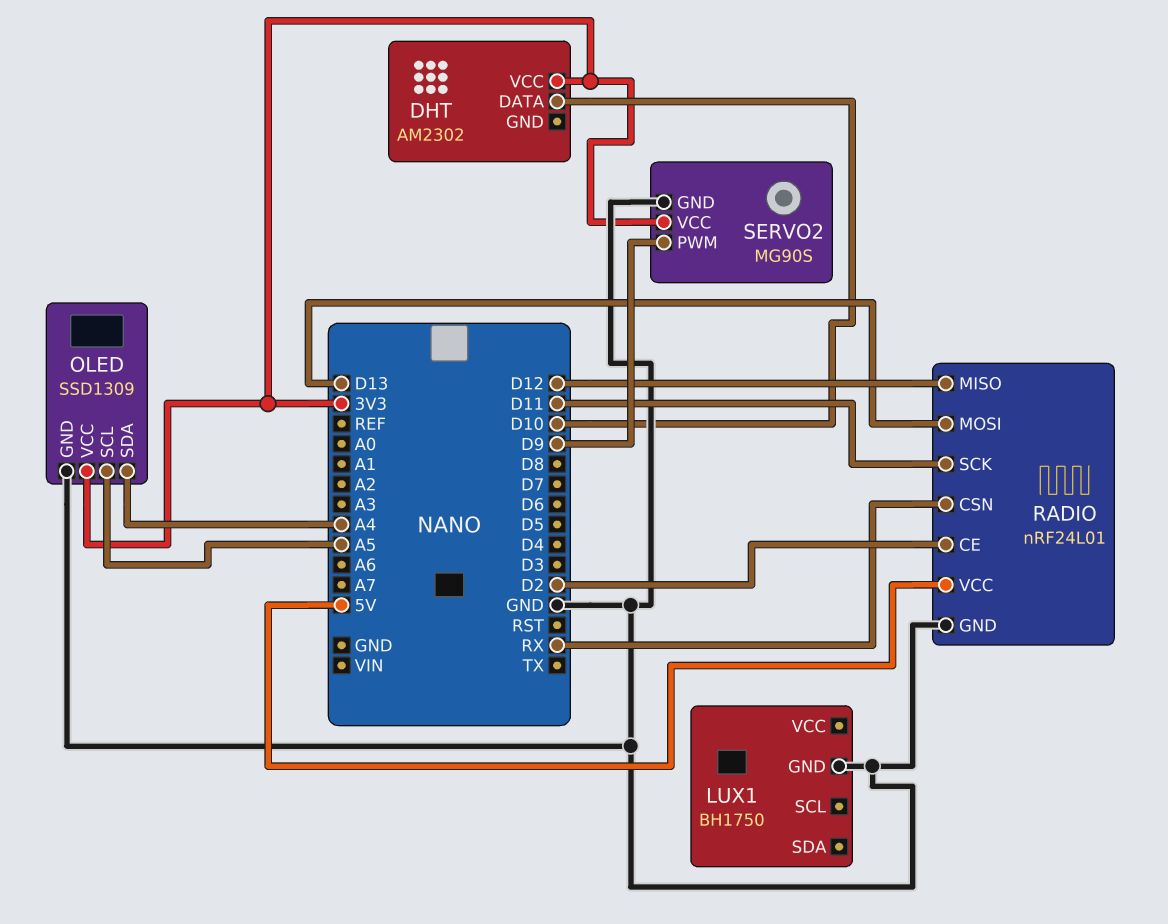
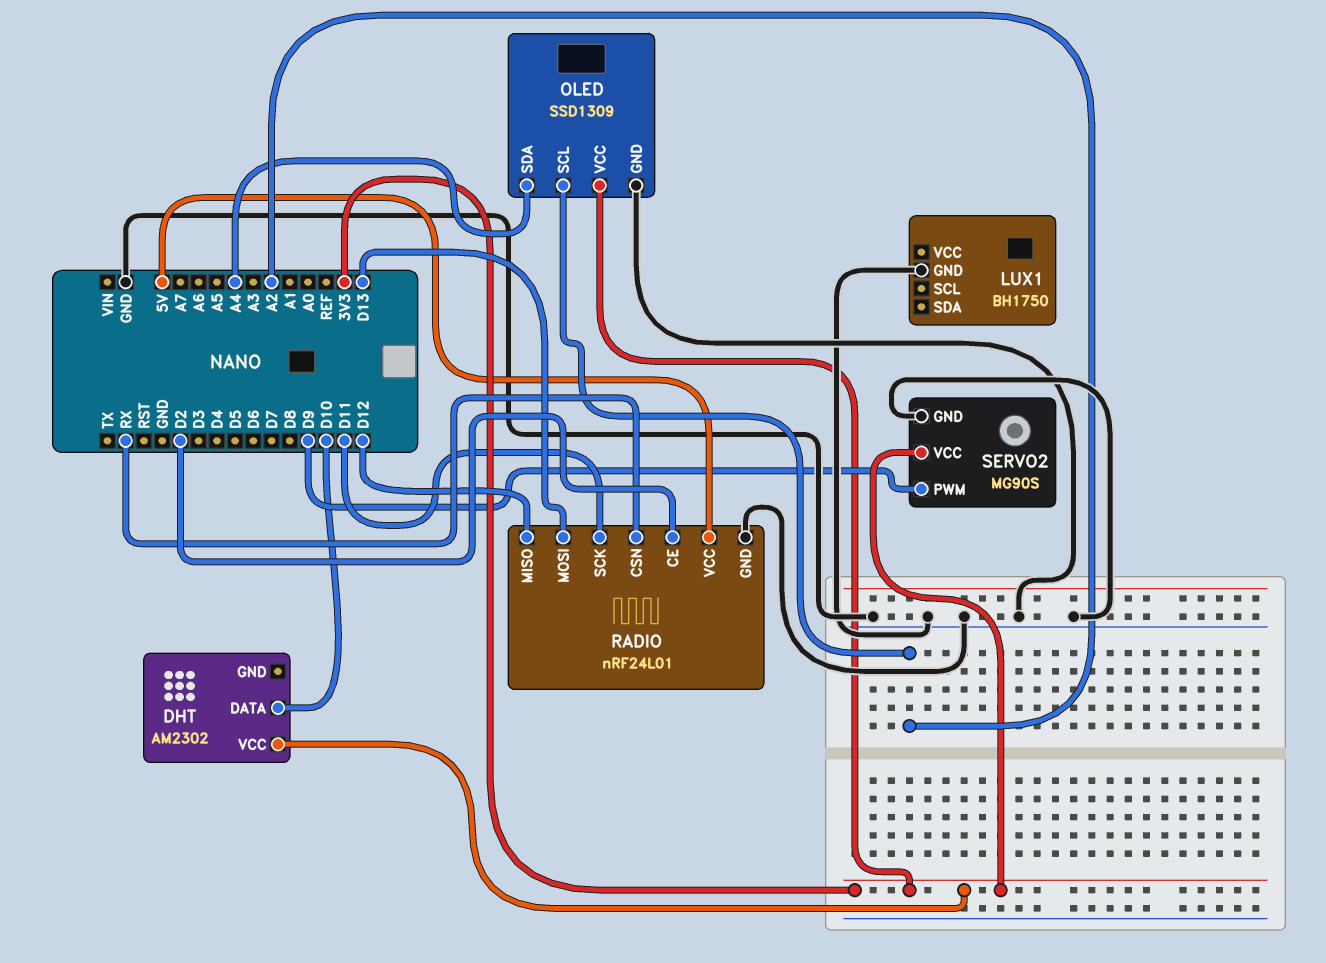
OLED pin SCL: A5 -> A2

